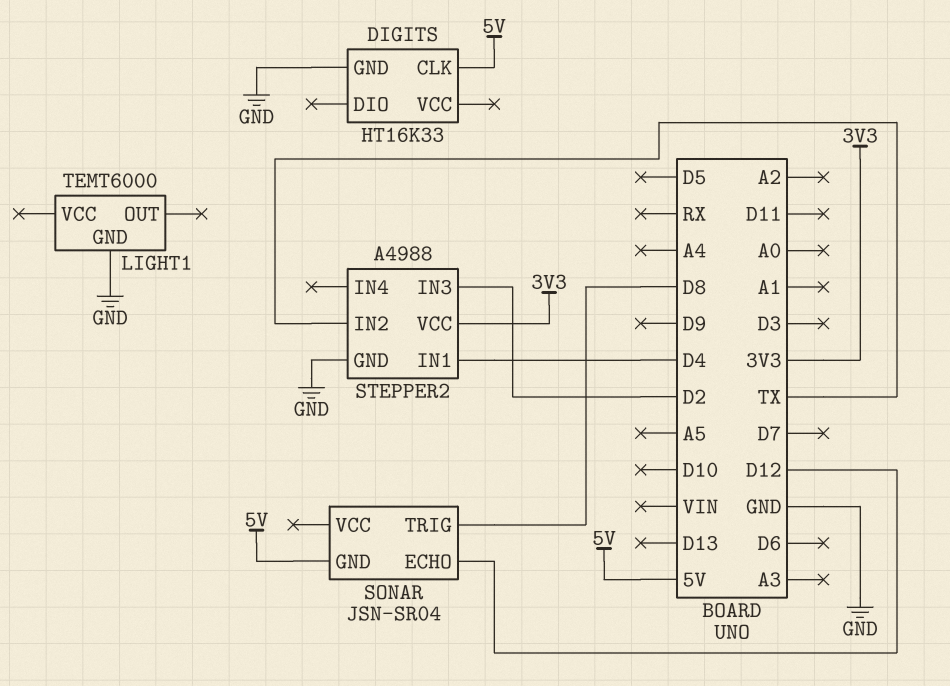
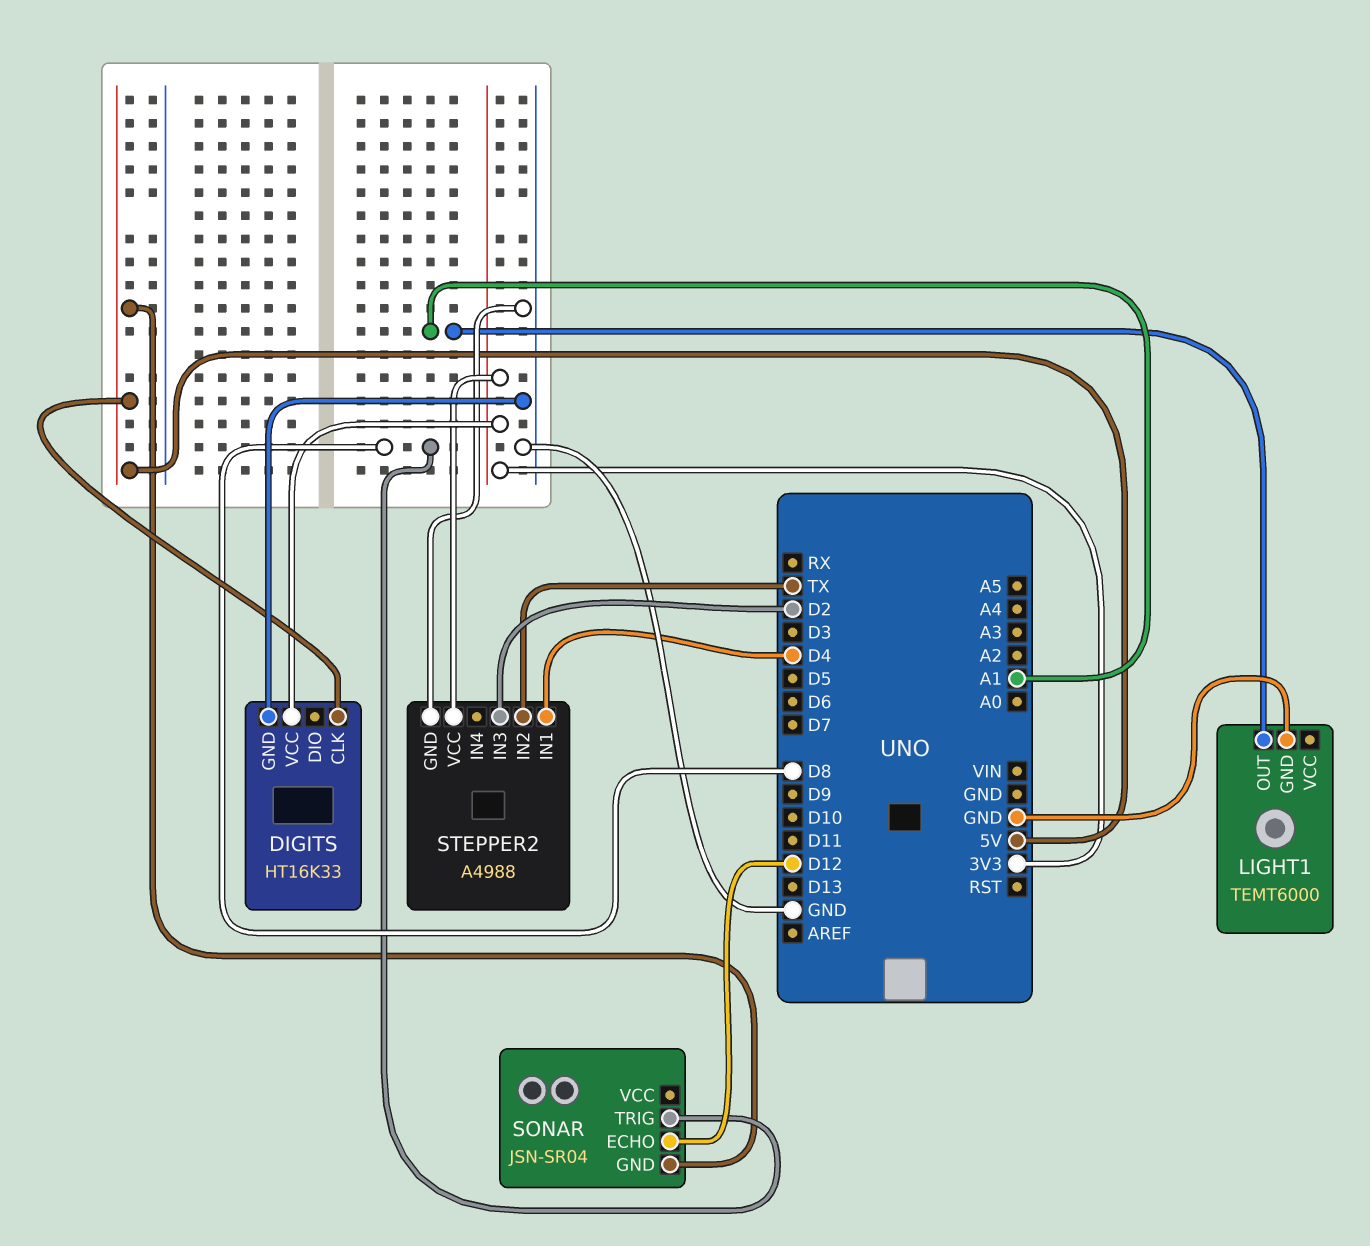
DIGITS pin VCC: none -> 3V3
LIGHT1 pin OUT: none -> A1

